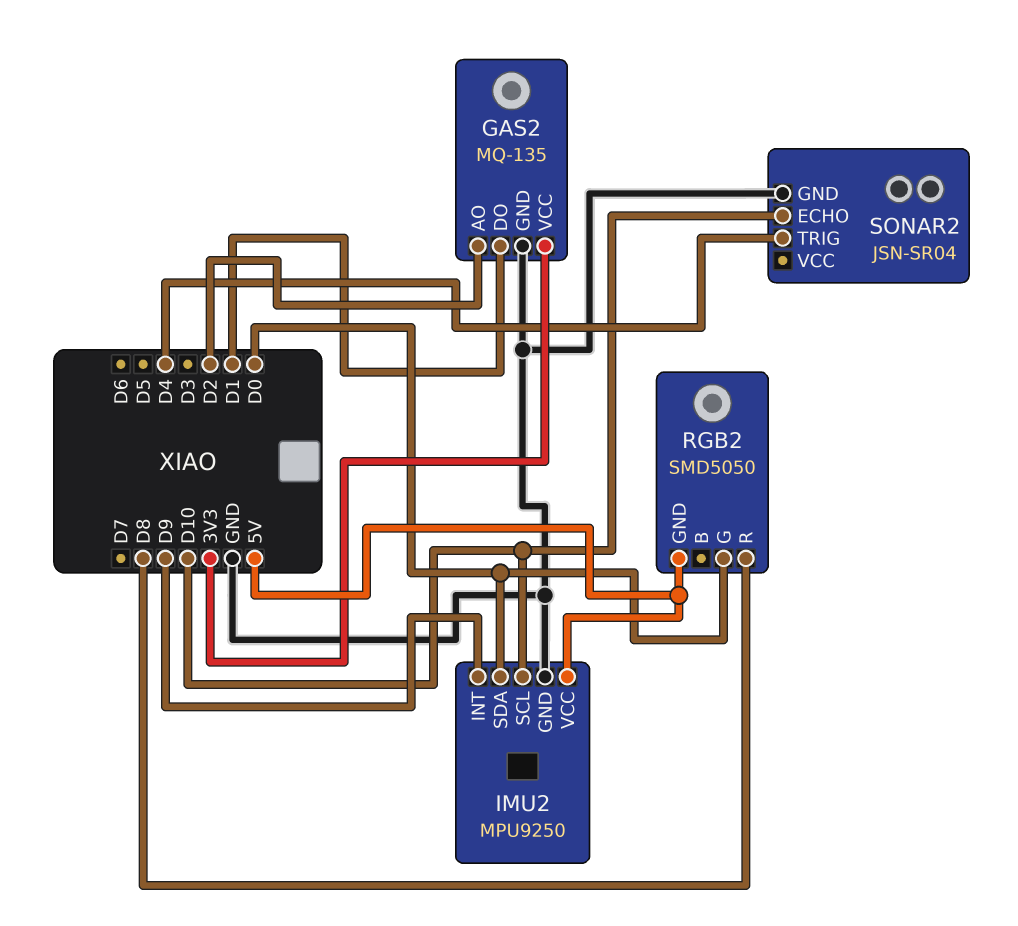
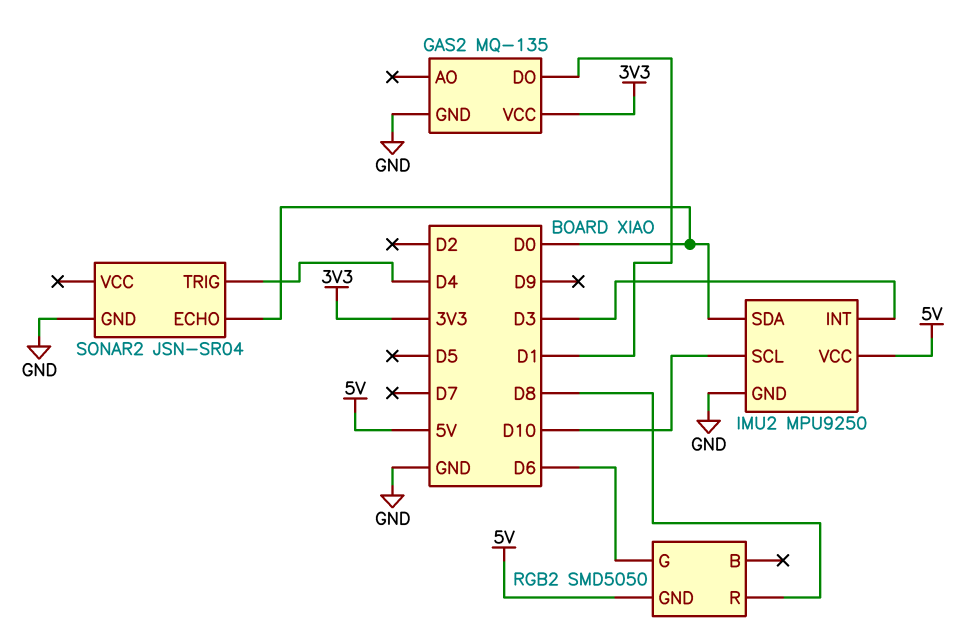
GAS2 pin AO: D2 -> none
IMU2 pin INT: D9 -> D3
RGB2 pin G: D0 -> D6
SONAR2 pin ECHO: D10 -> D0

